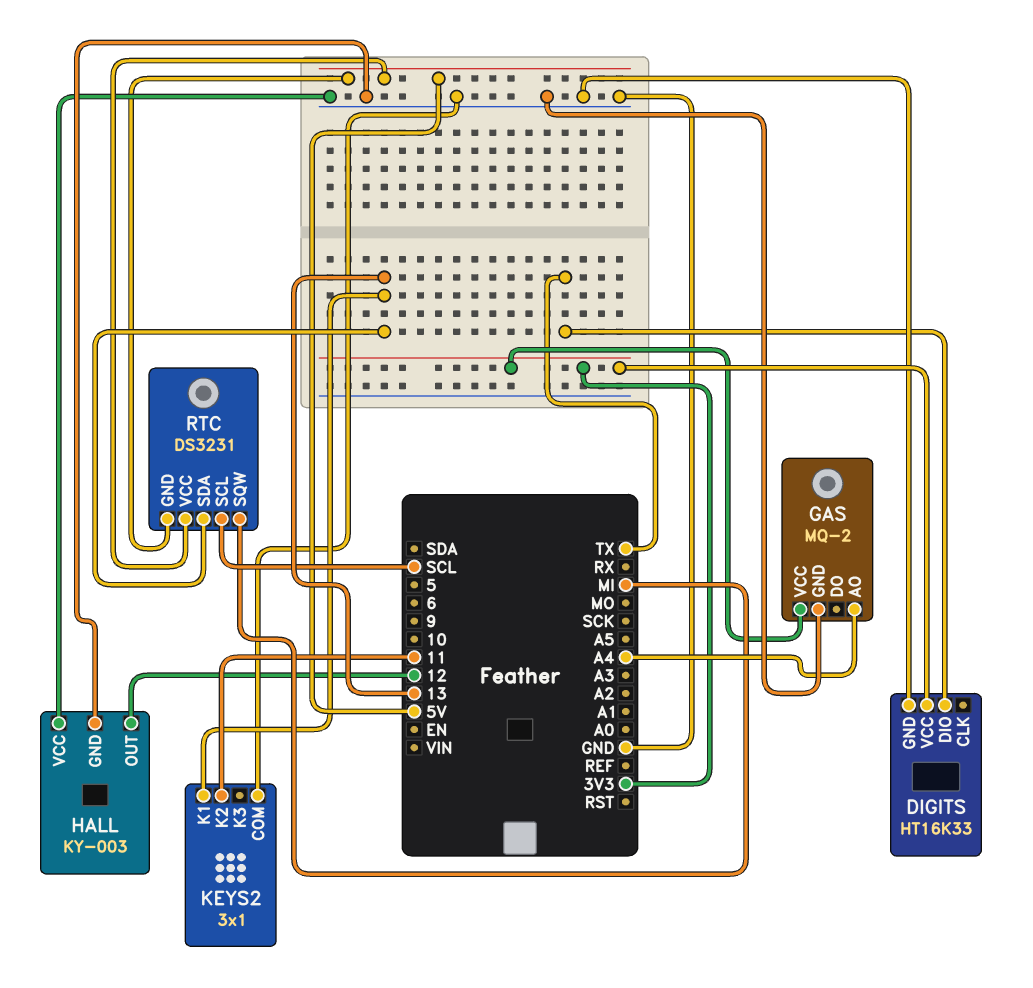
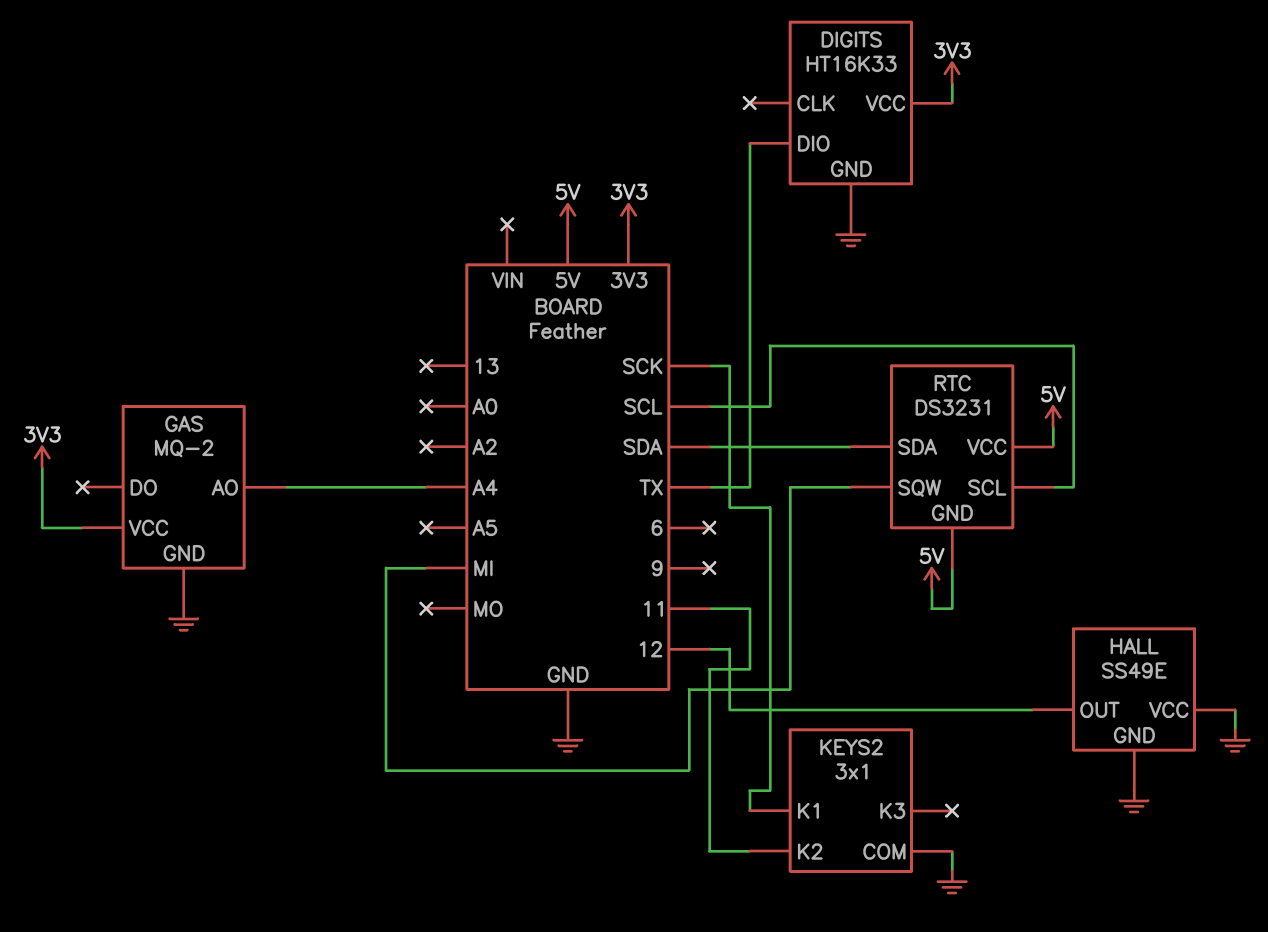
HALL: KY-003 -> SS49E
KEYS2 pin K1: 13 -> SCK
RTC pin SDA: 13 -> SDA

